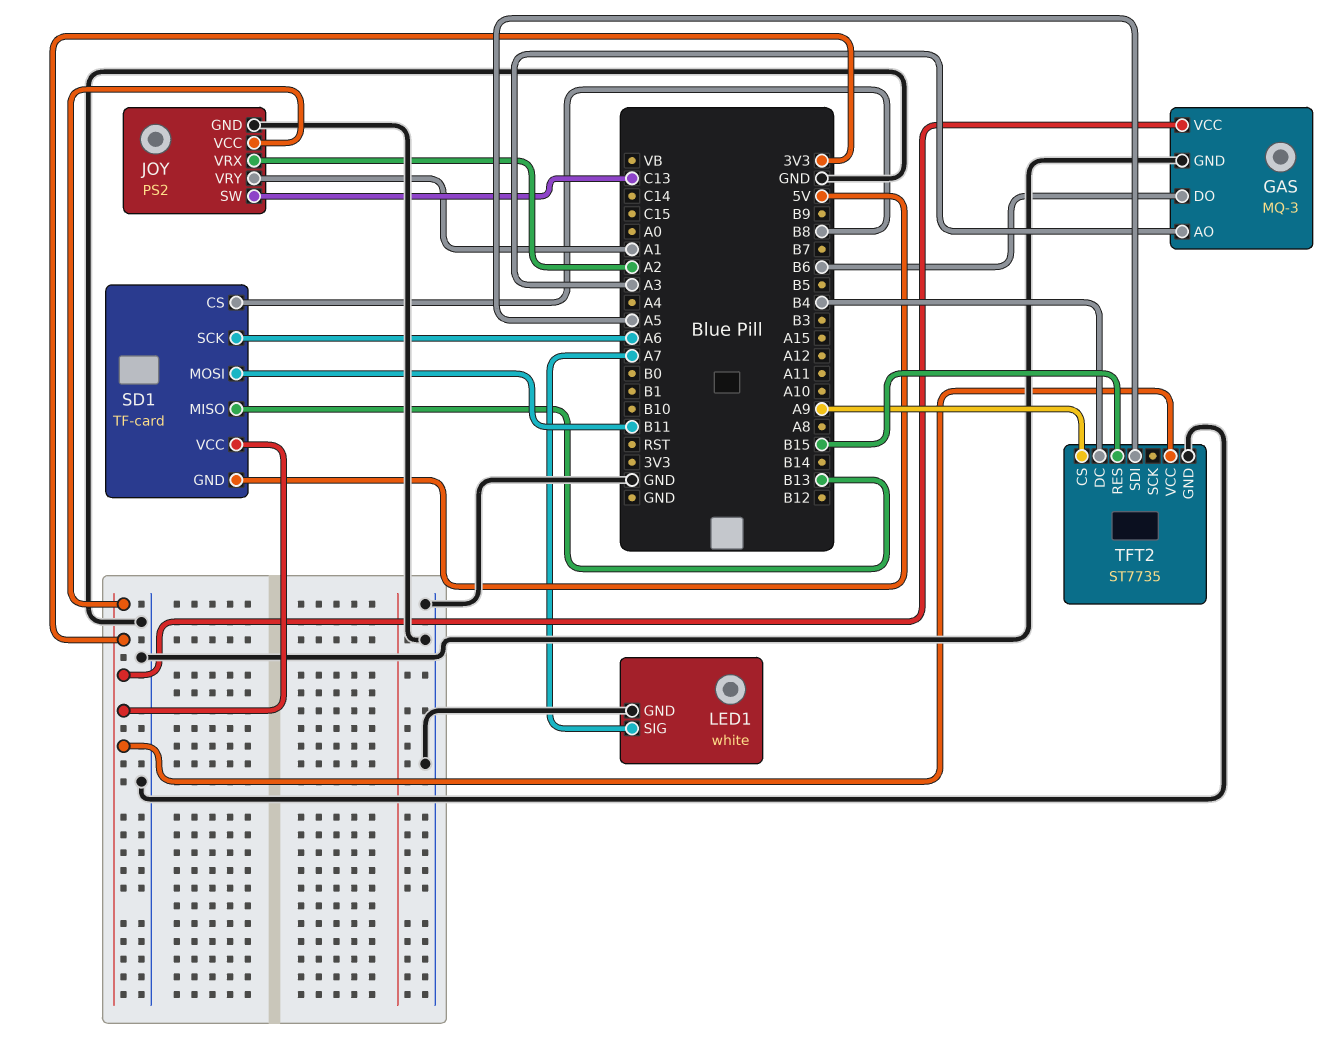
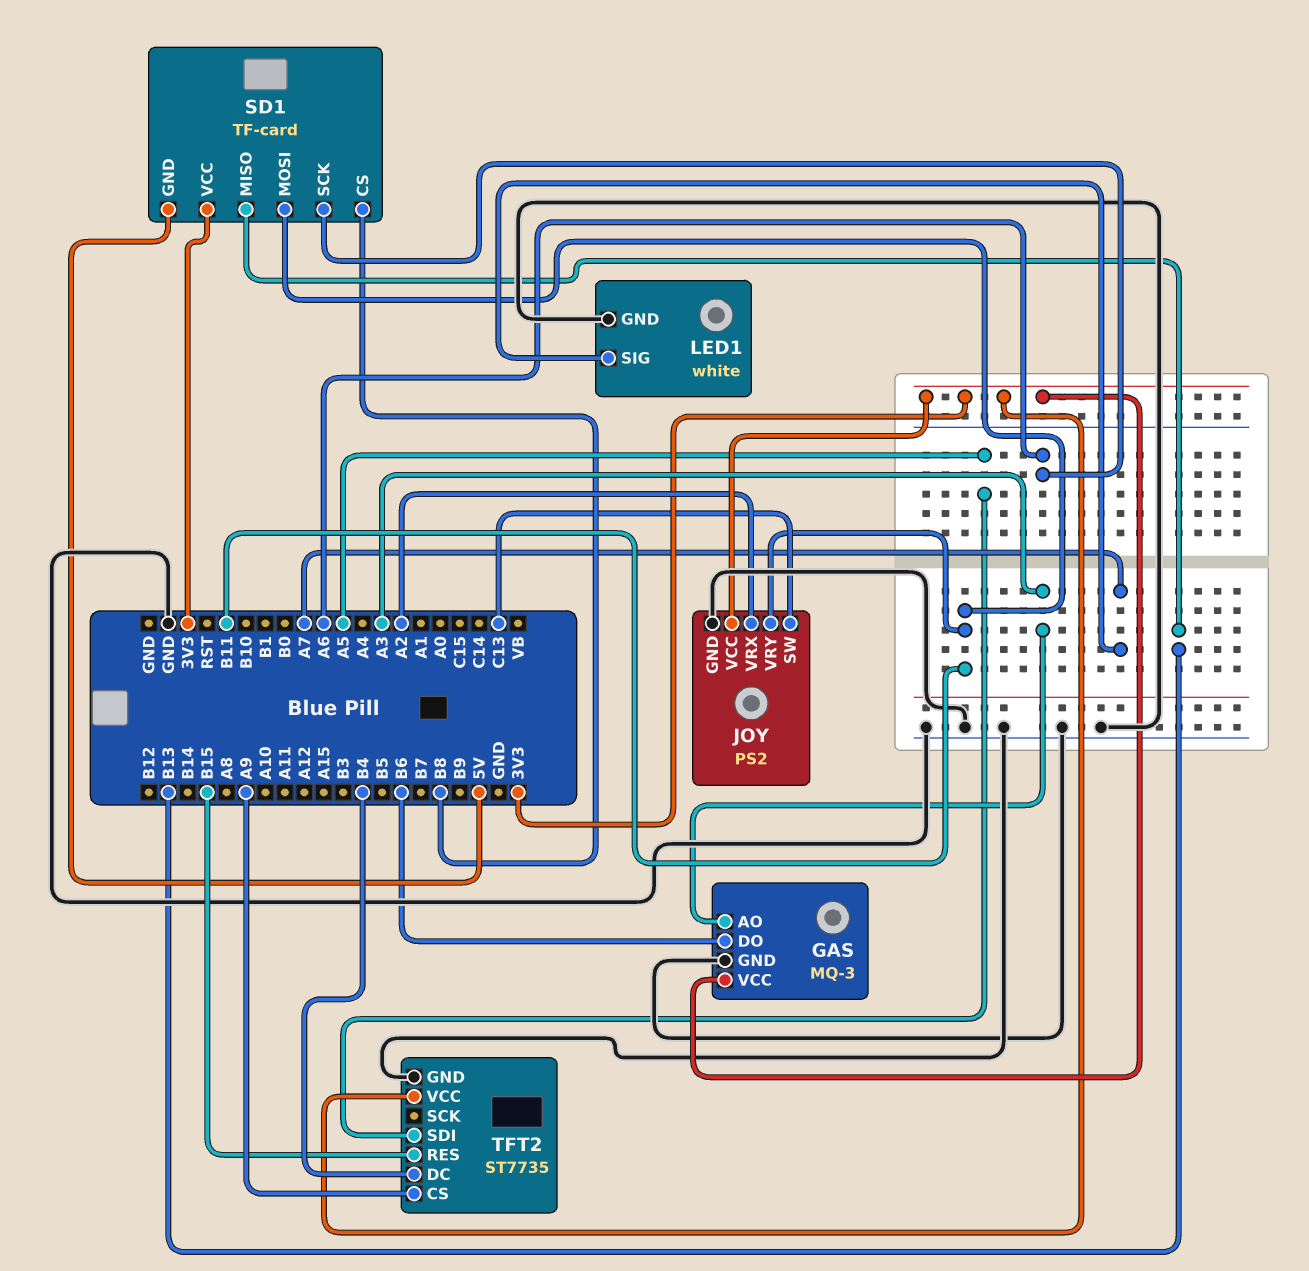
JOY pin VRY: A1 -> B11

